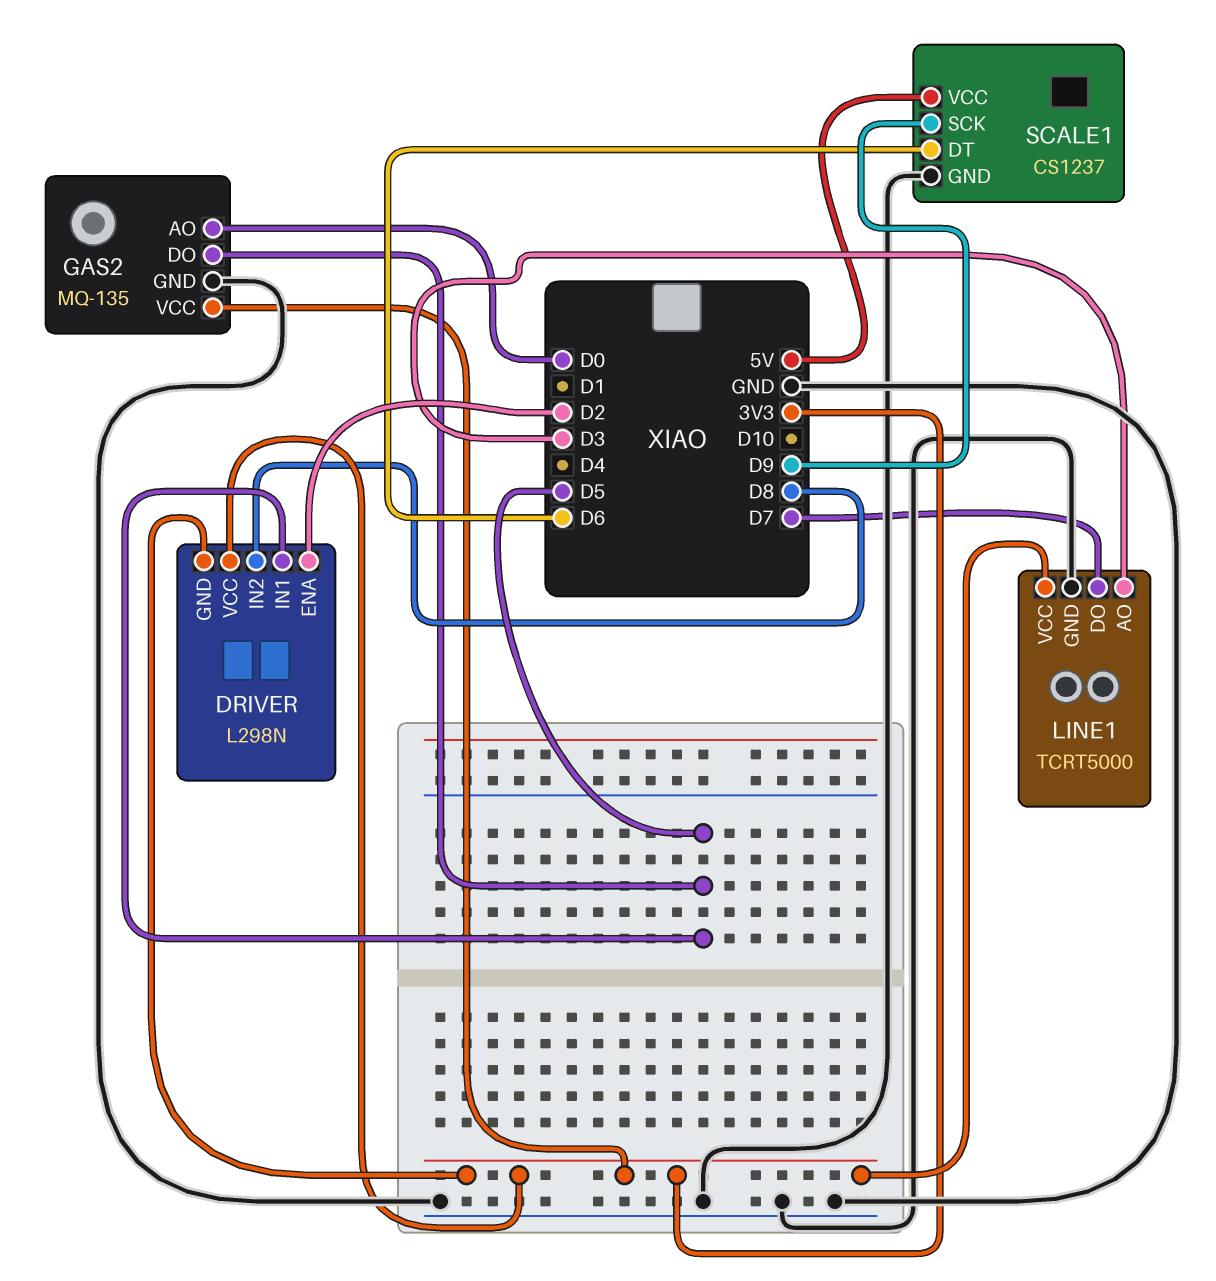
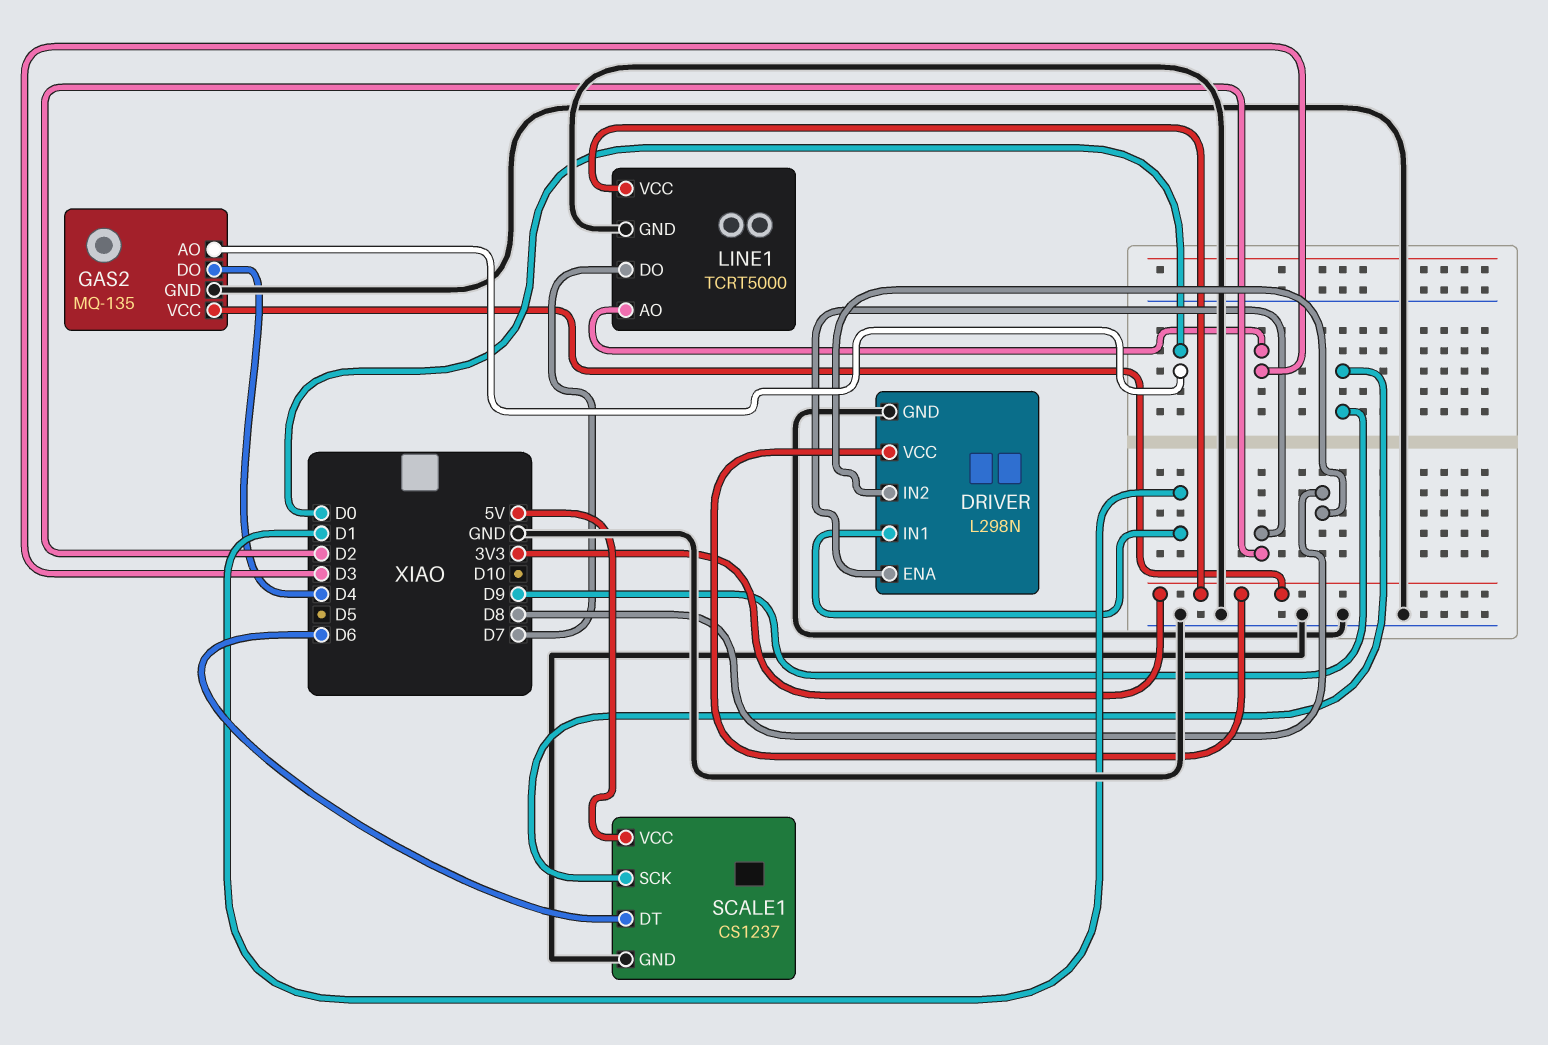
DRIVER pin GND: 3V3 -> GND
DRIVER pin IN1: D5 -> D1
GAS2 pin DO: D5 -> D4

